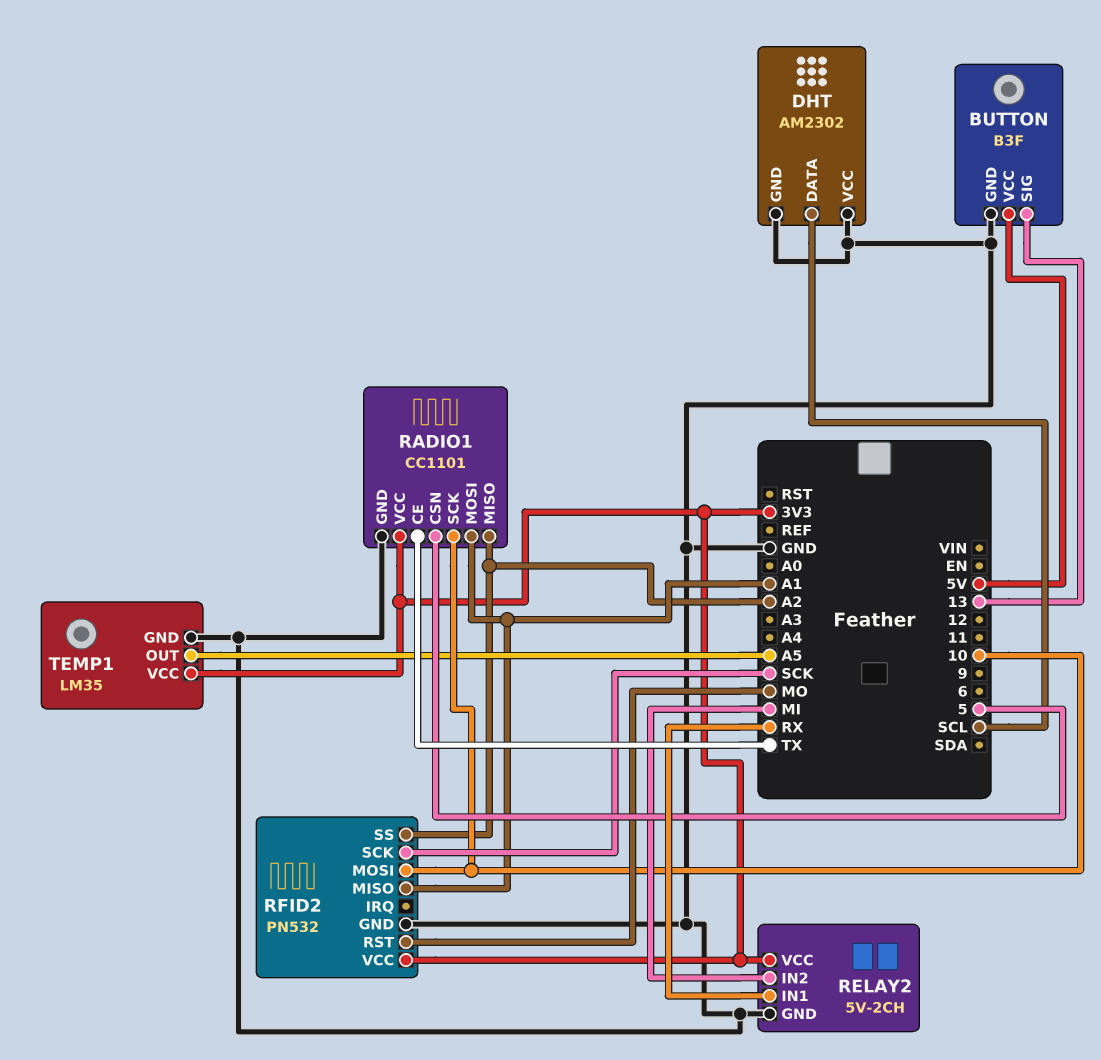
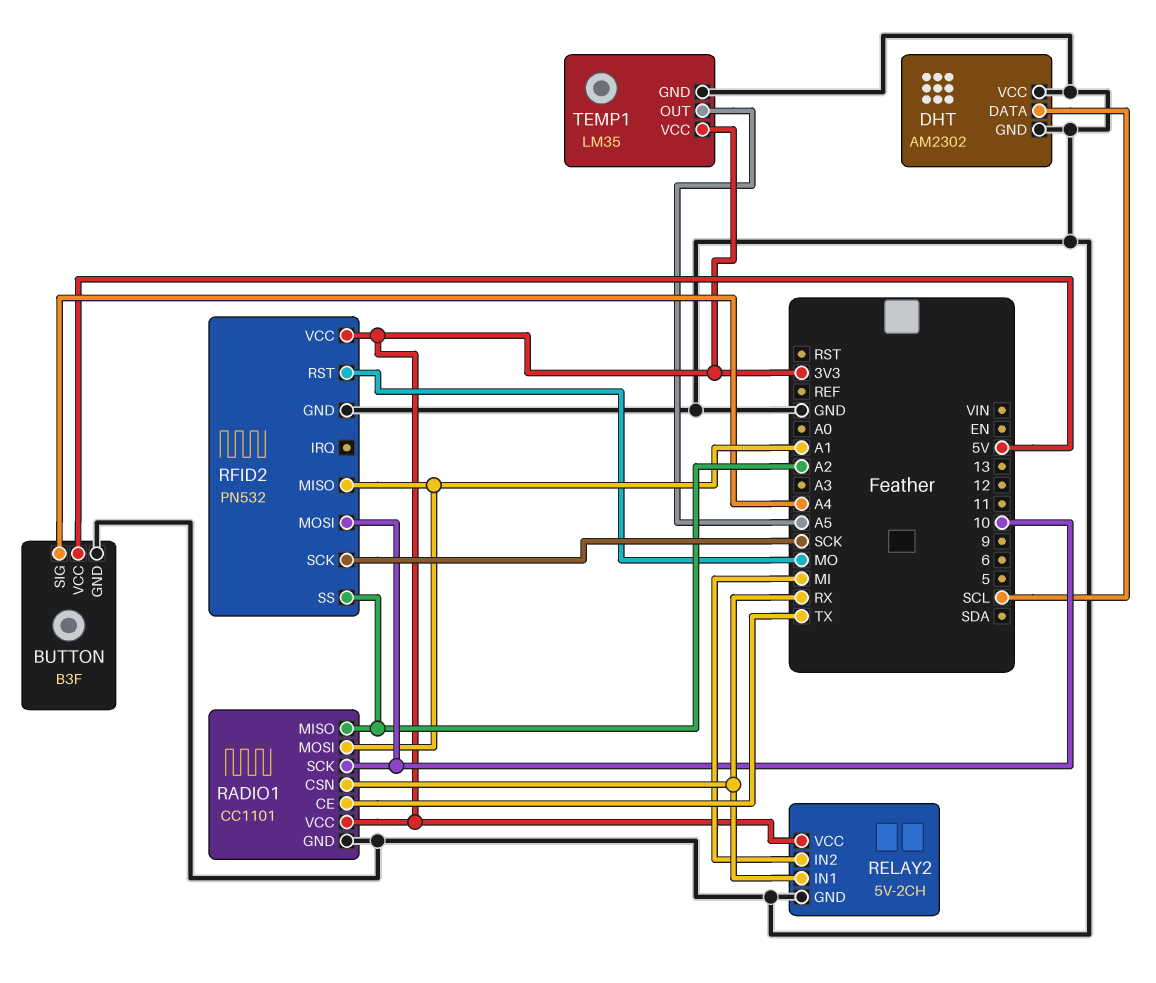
BUTTON pin SIG: 13 -> A4
RADIO1 pin CSN: 5 -> RX

